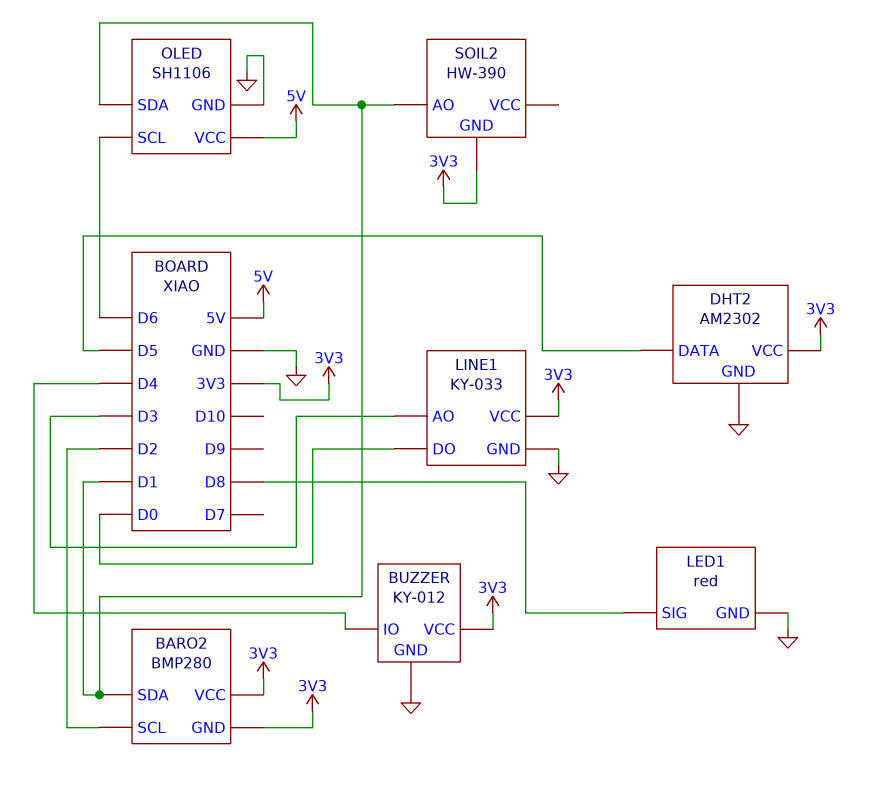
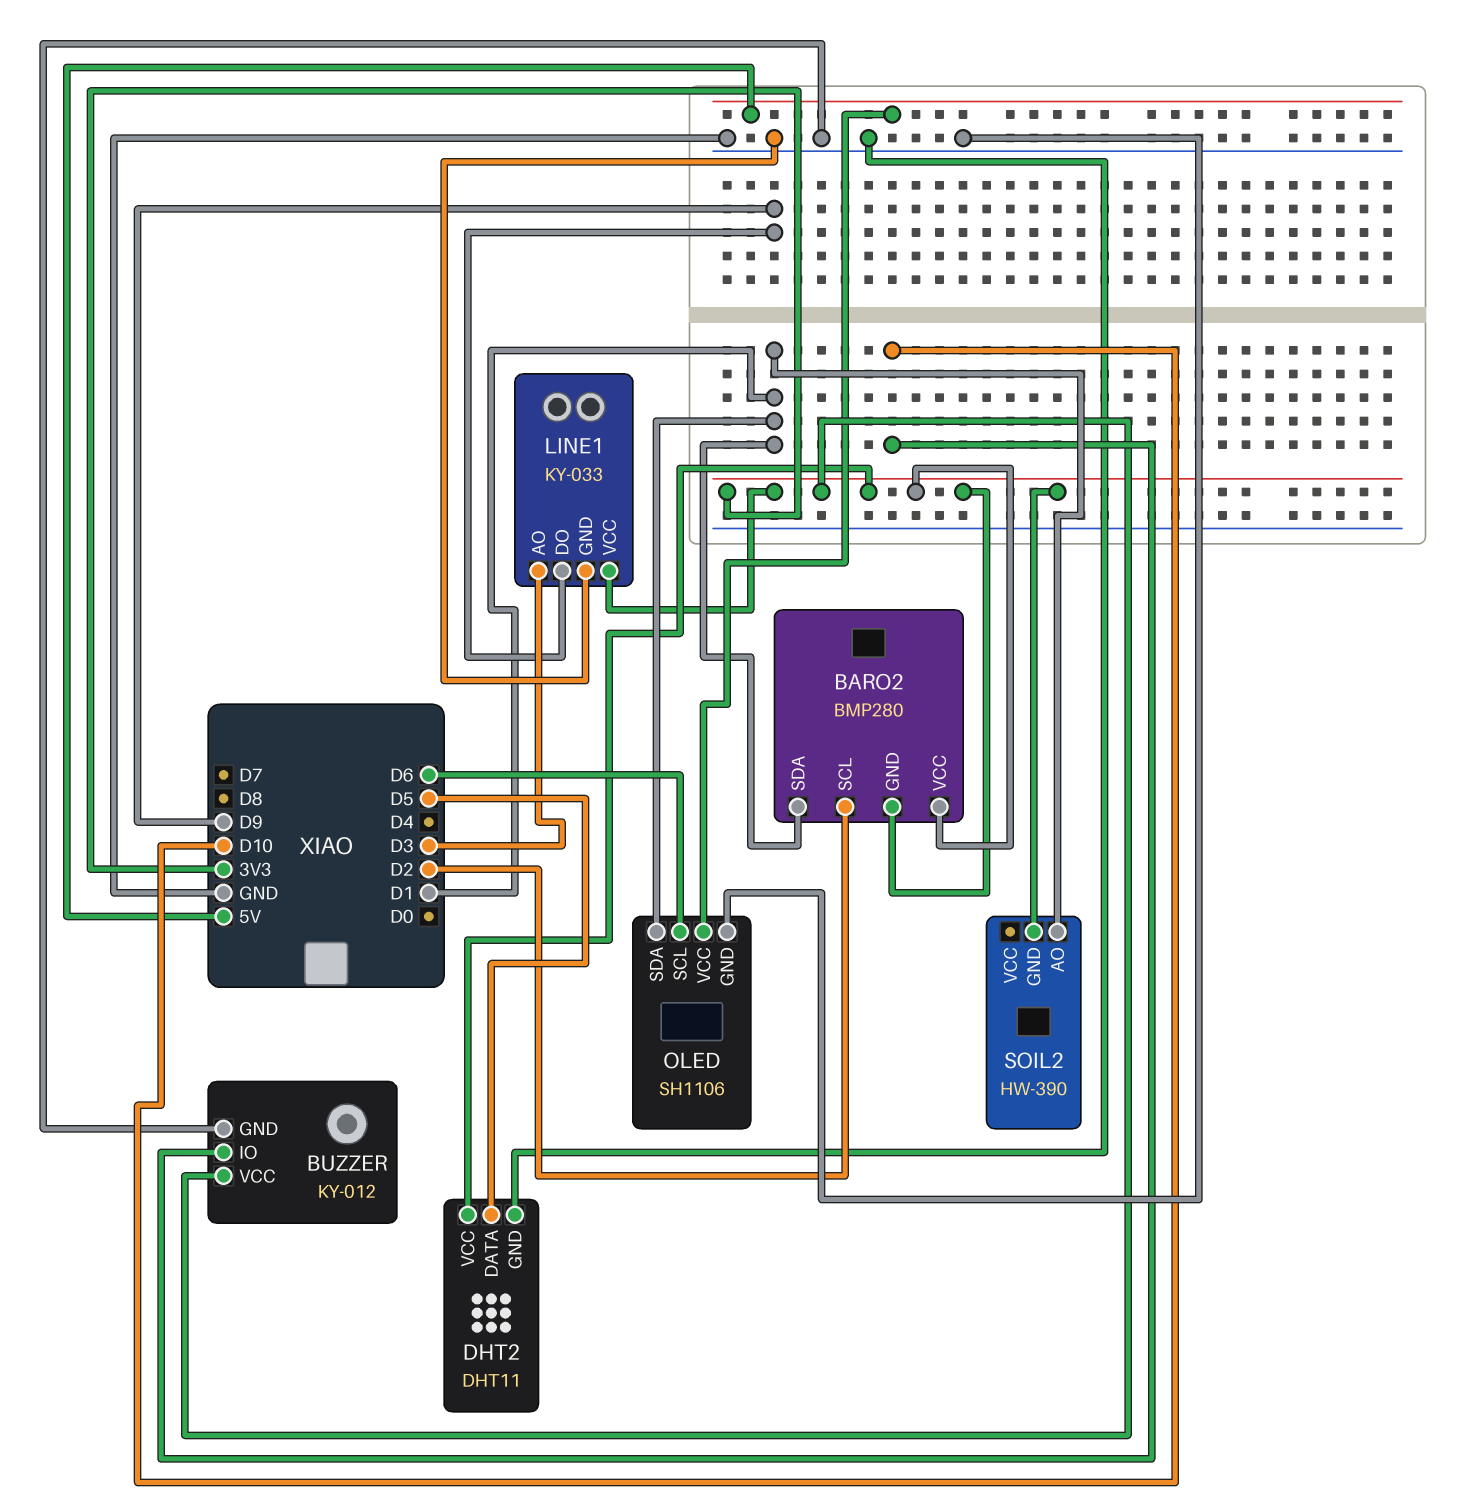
BUZZER pin IO: D4 -> D10
DHT2: AM2302 -> DHT11
LED1: red -> none
LED1 pin GND: GND -> none
LED1 pin SIG: D8 -> none
LINE1 pin DO: D0 -> D9

